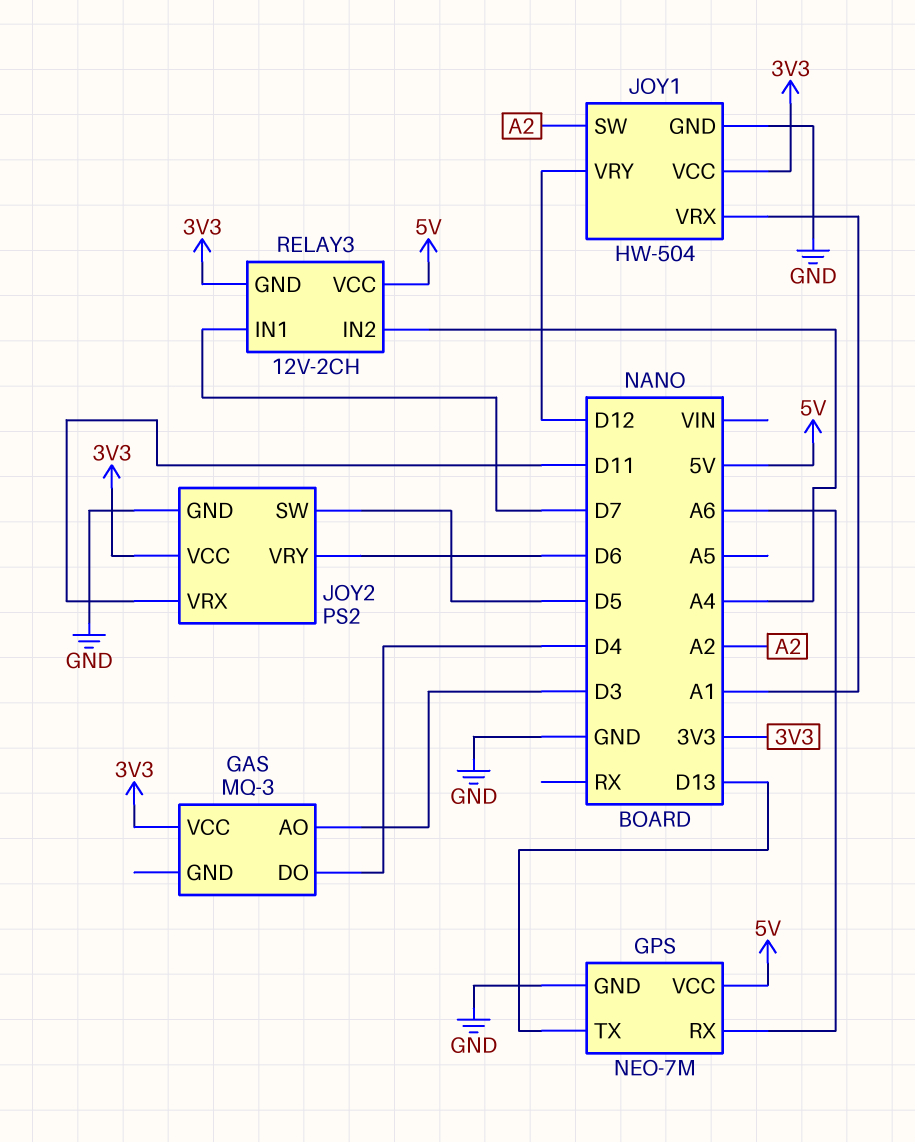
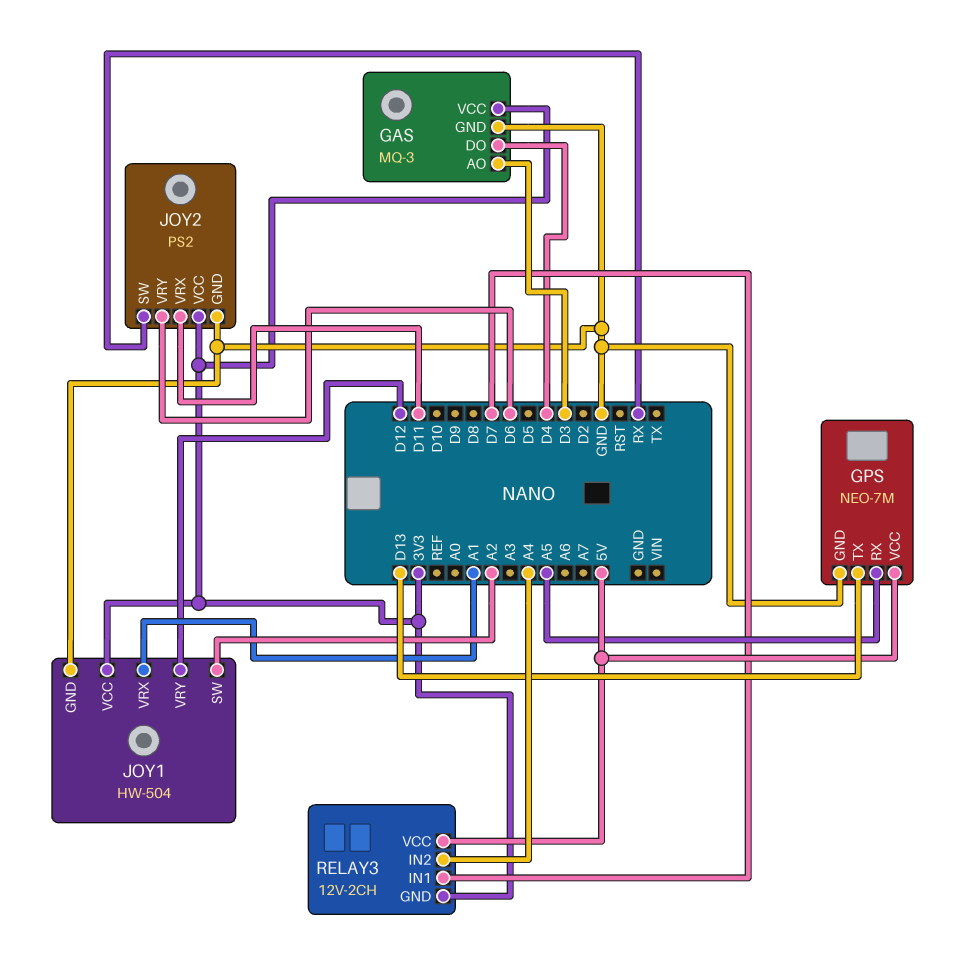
GAS pin GND: none -> GND
GPS pin RX: A6 -> A5
JOY2 pin SW: D5 -> RX

